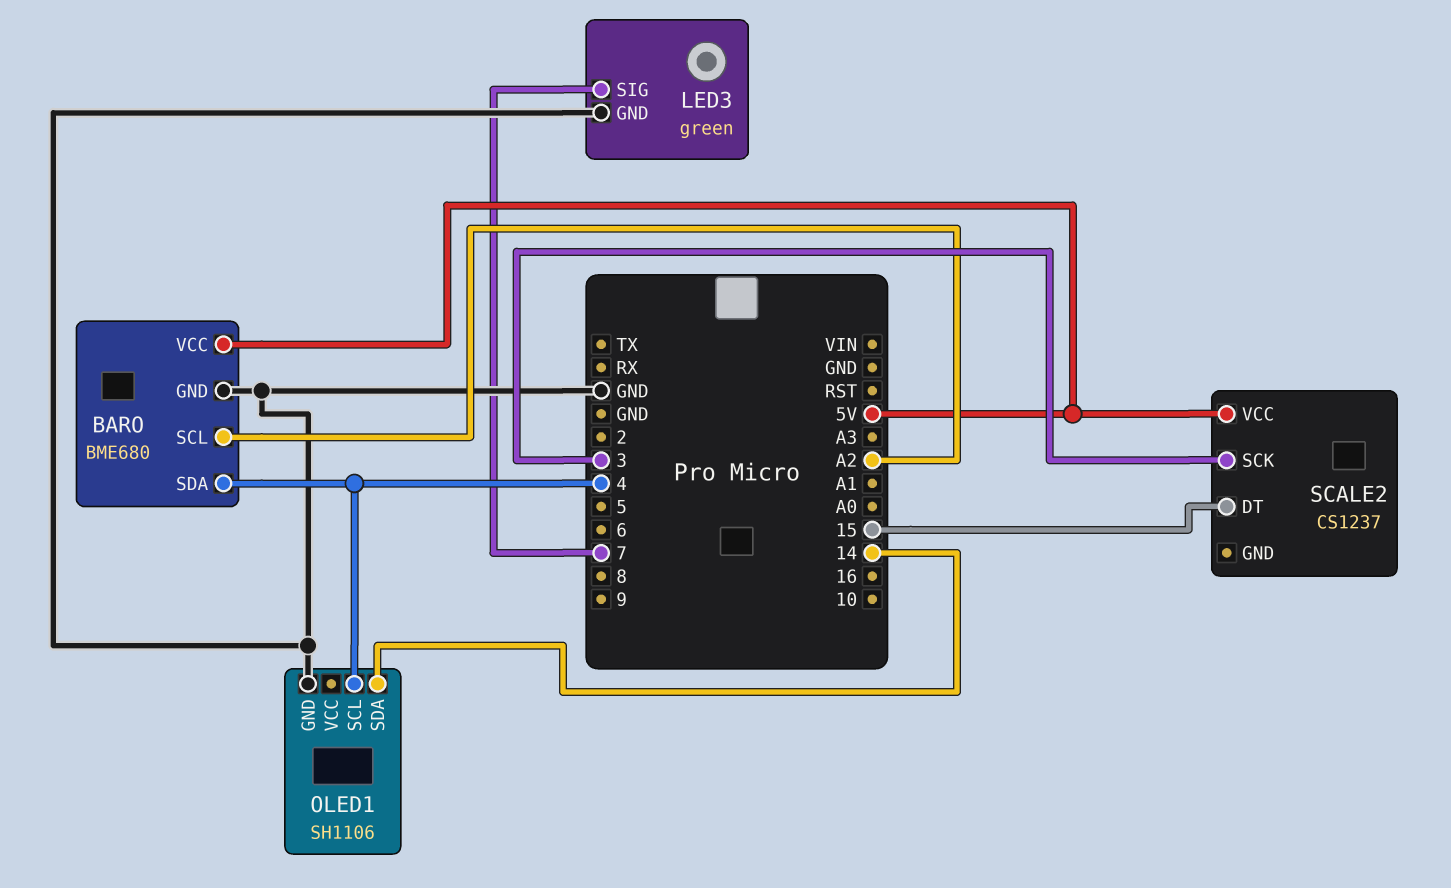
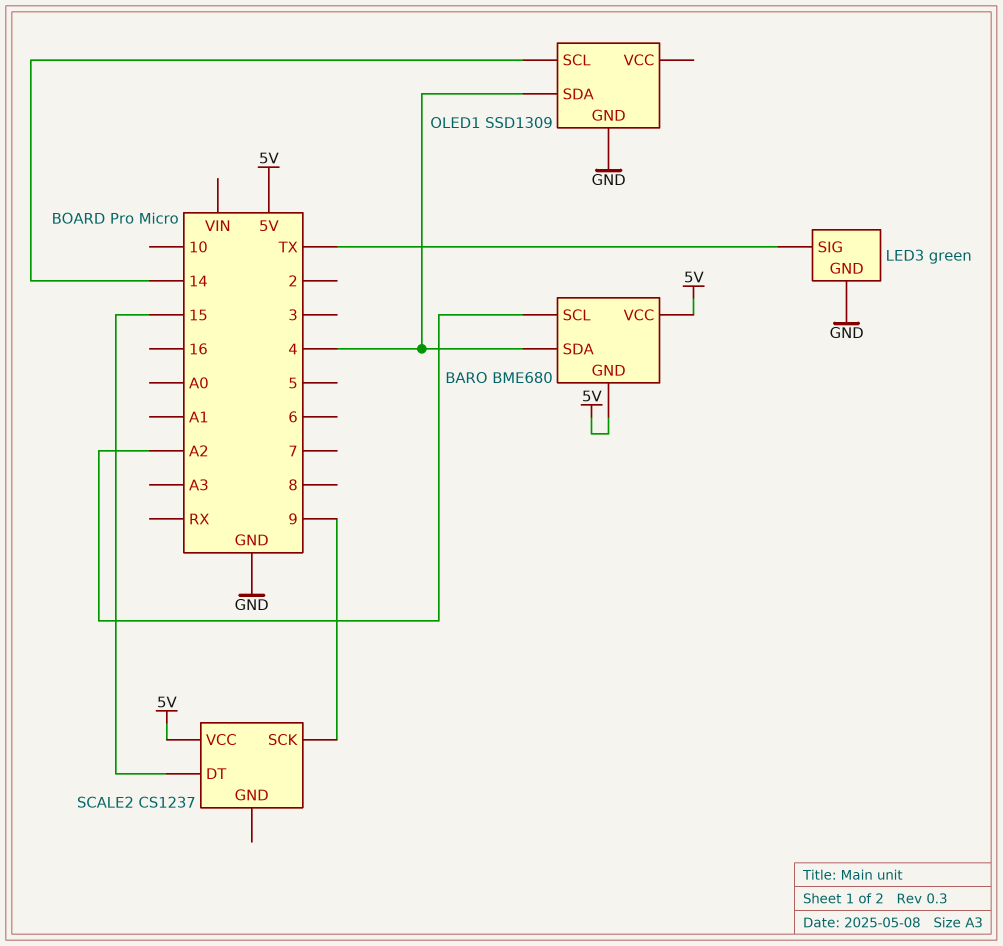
BARO pin GND: GND -> 5V
LED3 pin SIG: 7 -> TX
OLED1: SH1106 -> SSD1309
OLED1 pin SCL: 4 -> 14
OLED1 pin SDA: 14 -> 4
SCALE2 pin SCK: 3 -> 9

